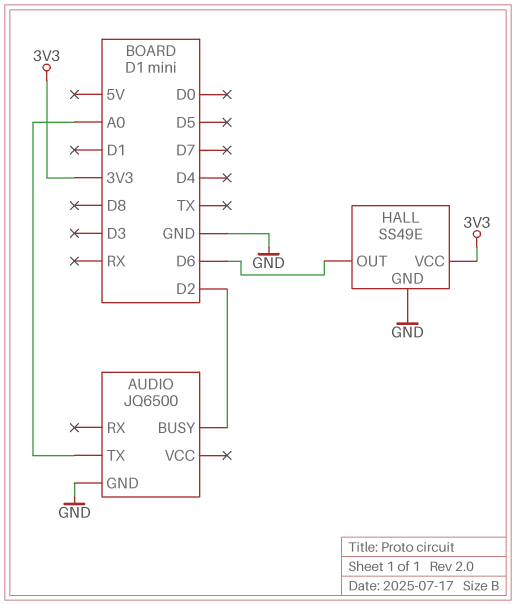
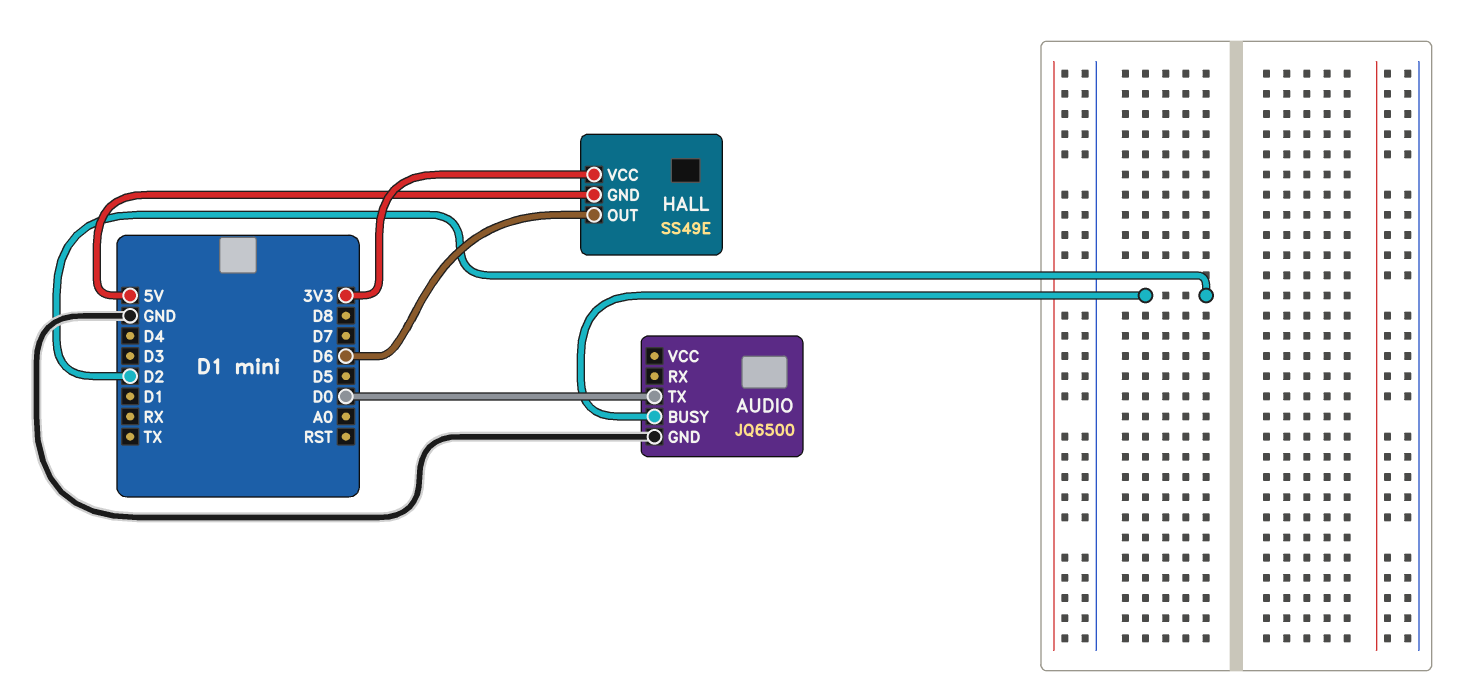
AUDIO pin TX: A0 -> D0
HALL pin GND: GND -> 5V

